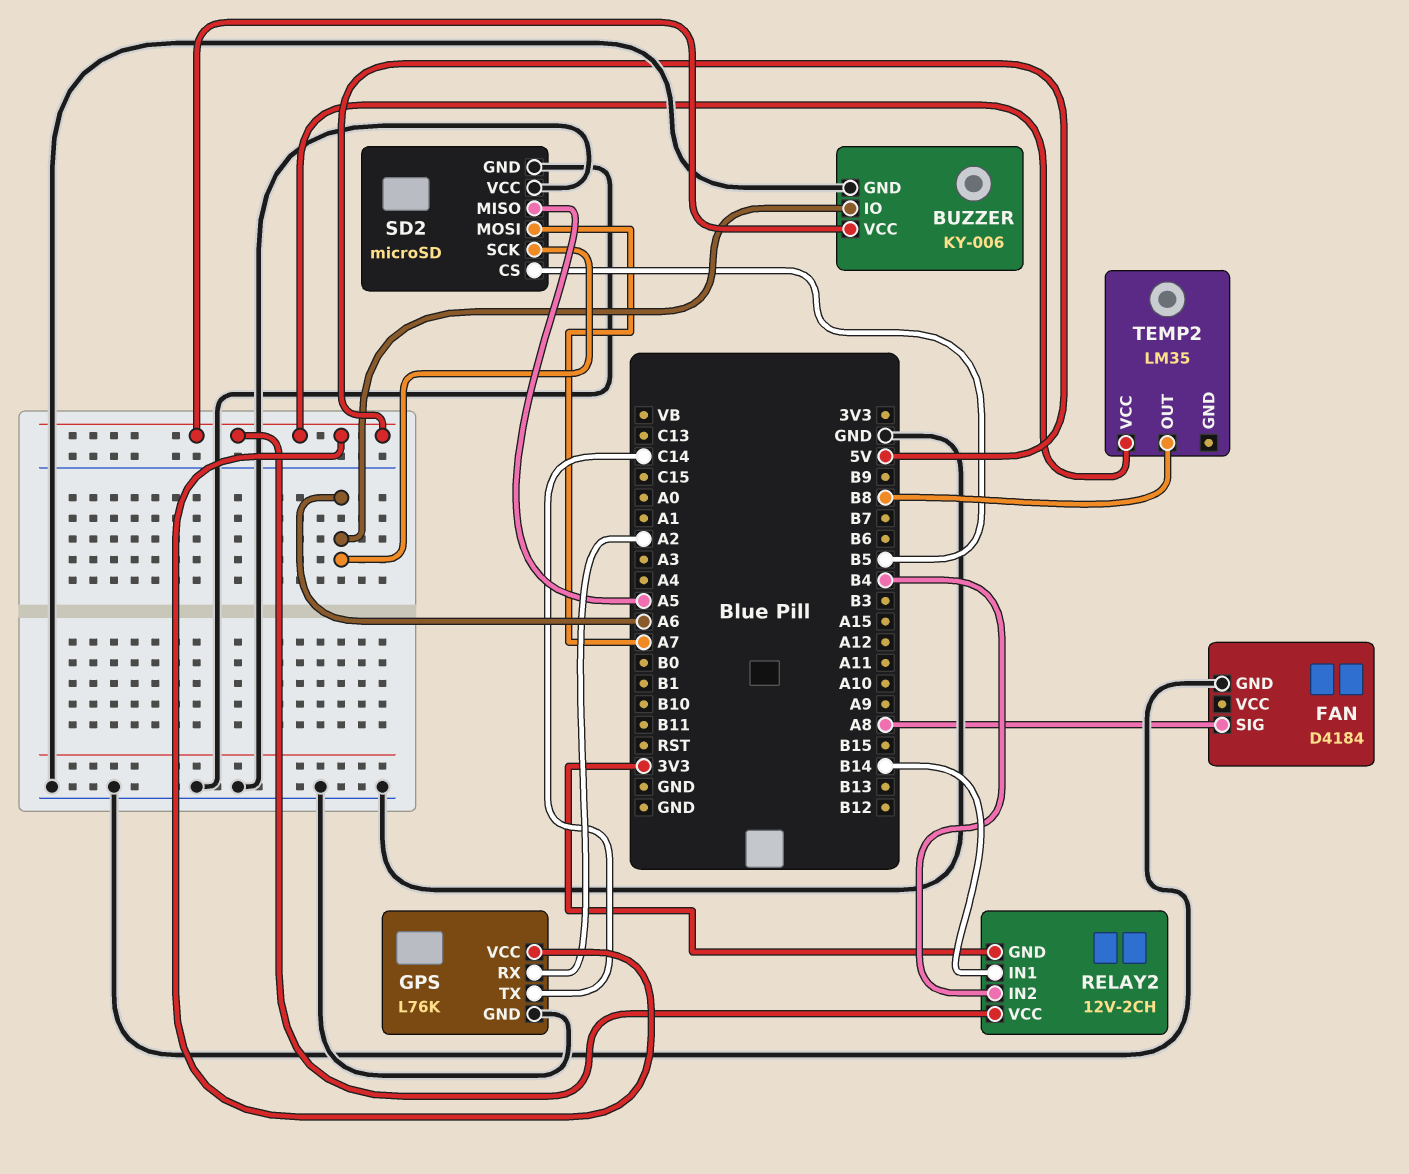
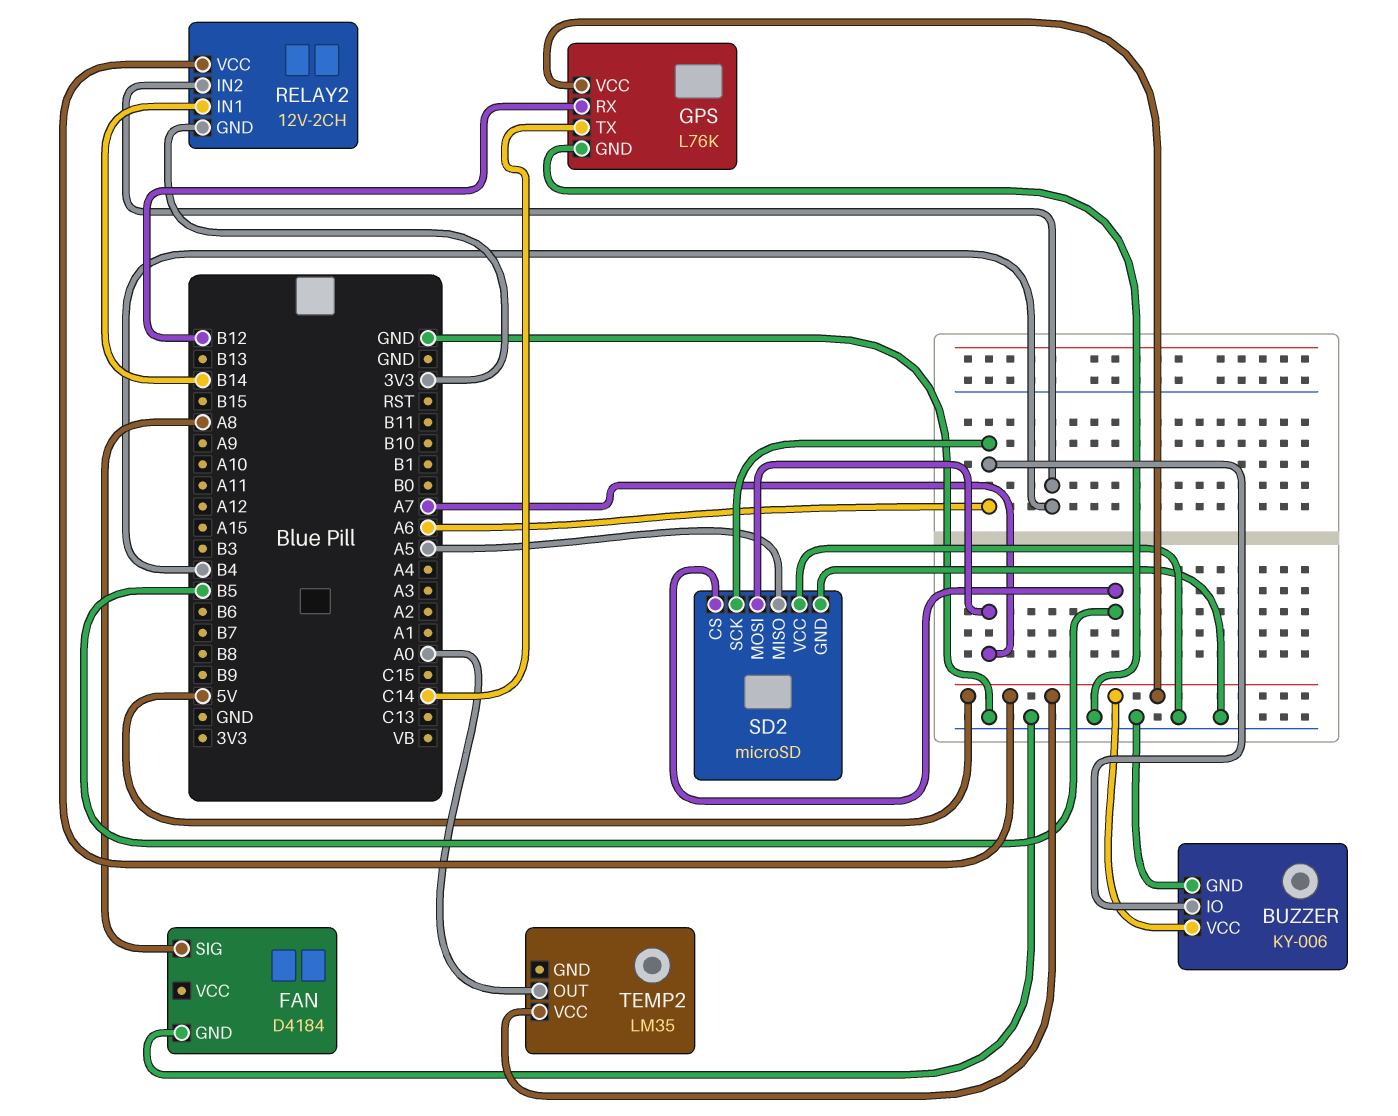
GPS pin RX: A2 -> B12
TEMP2 pin OUT: B8 -> A0

